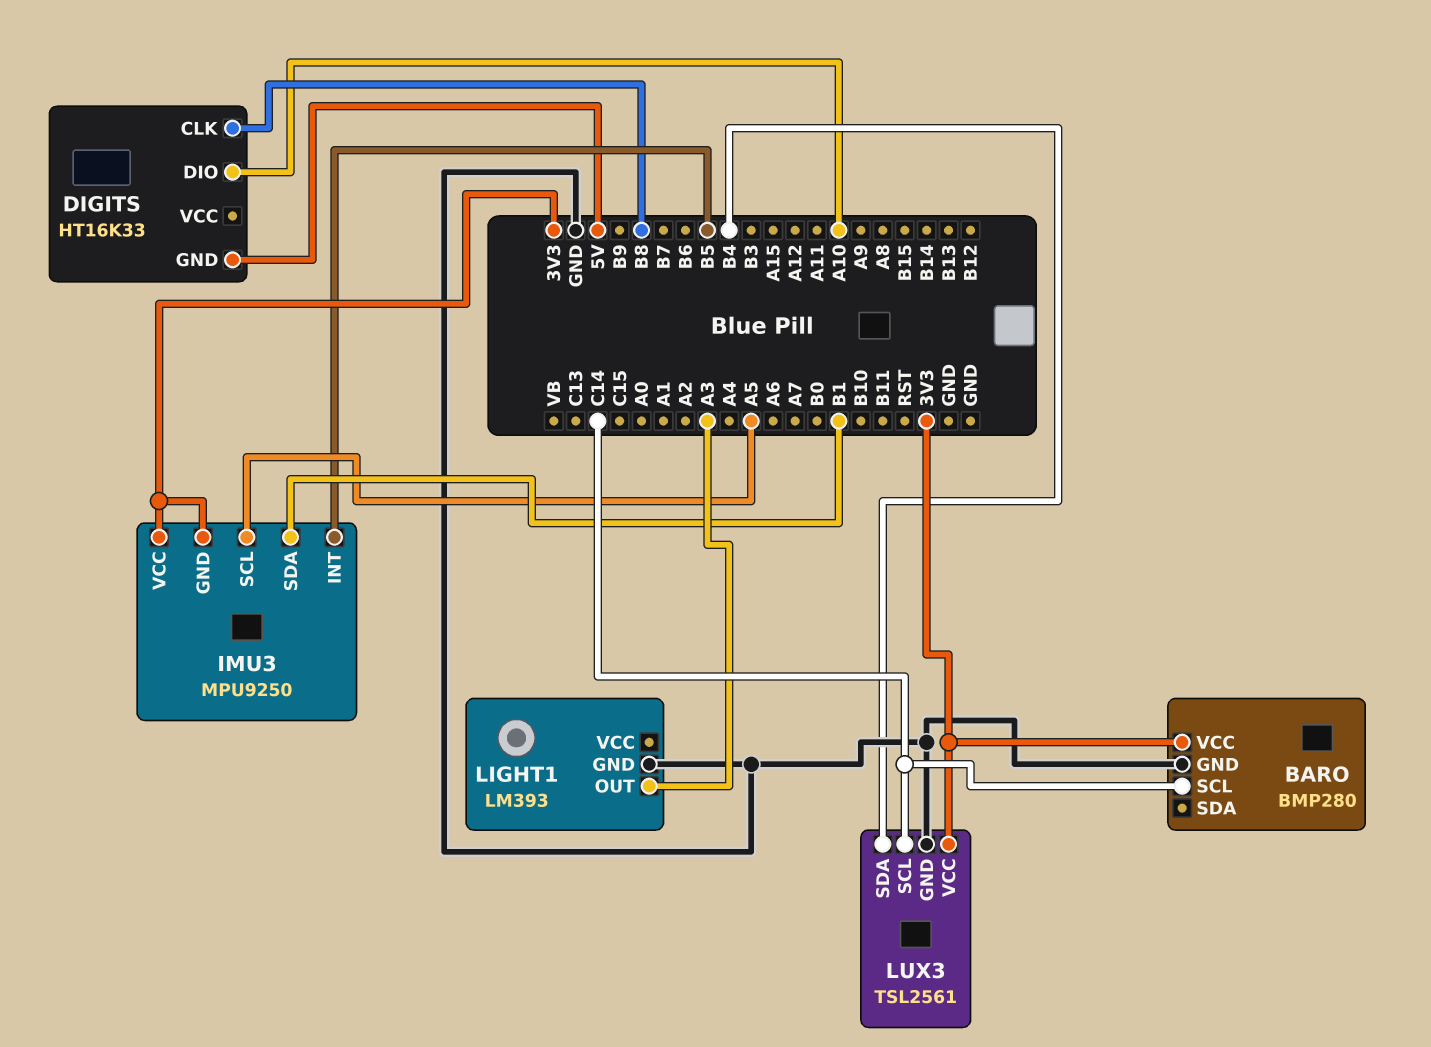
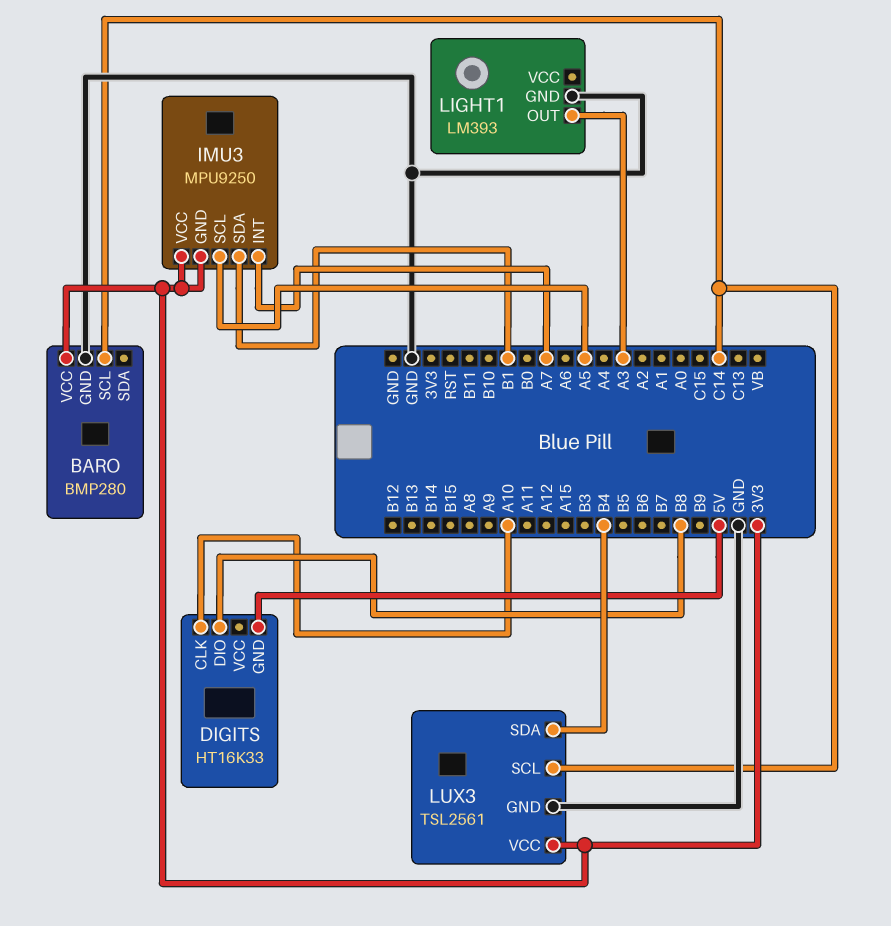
DIGITS pin CLK: B8 -> A10
DIGITS pin DIO: A10 -> B8
IMU3 pin INT: B5 -> A7

